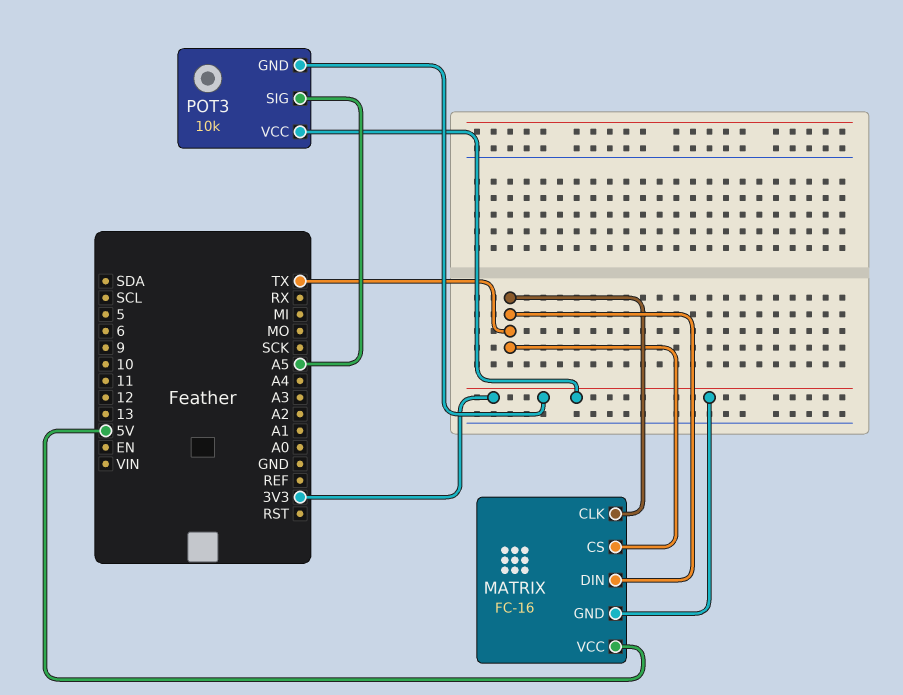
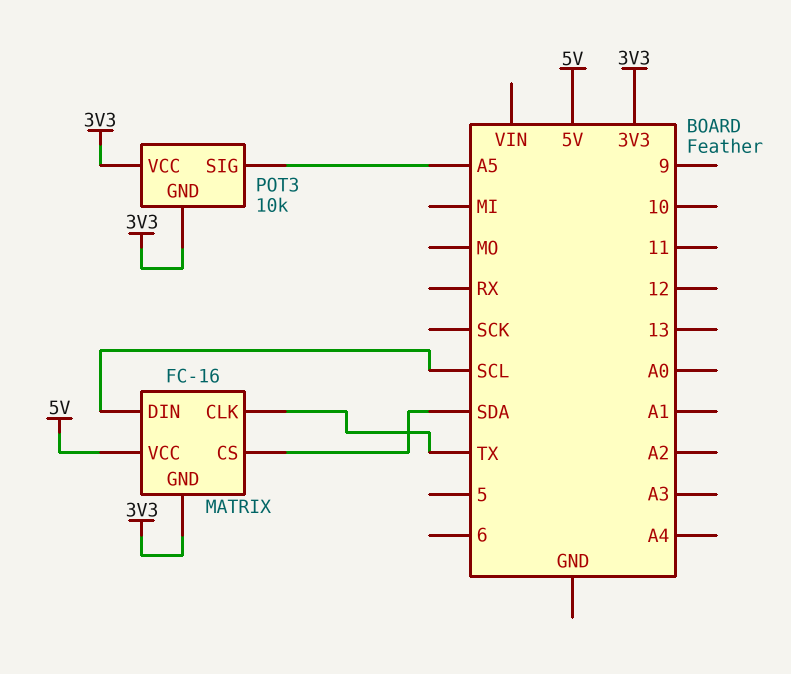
MATRIX pin CS: TX -> SDA
MATRIX pin DIN: TX -> SCL

